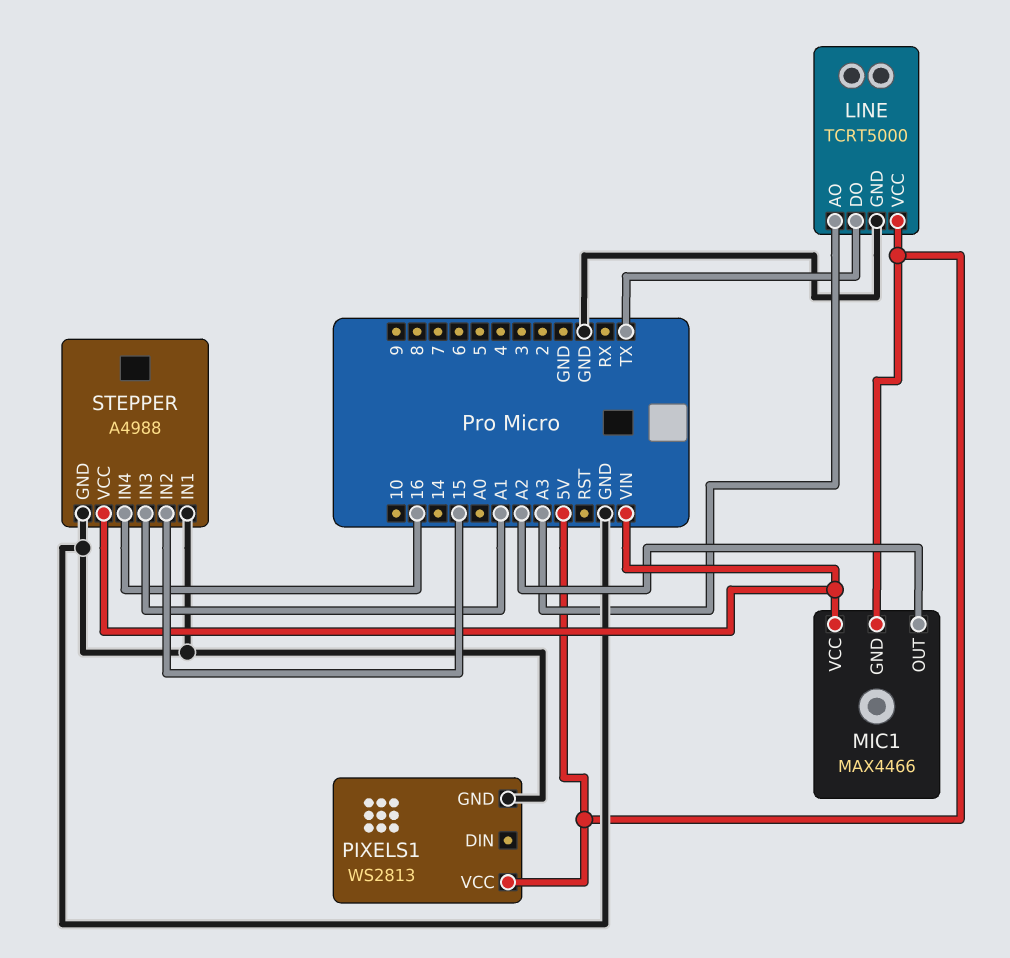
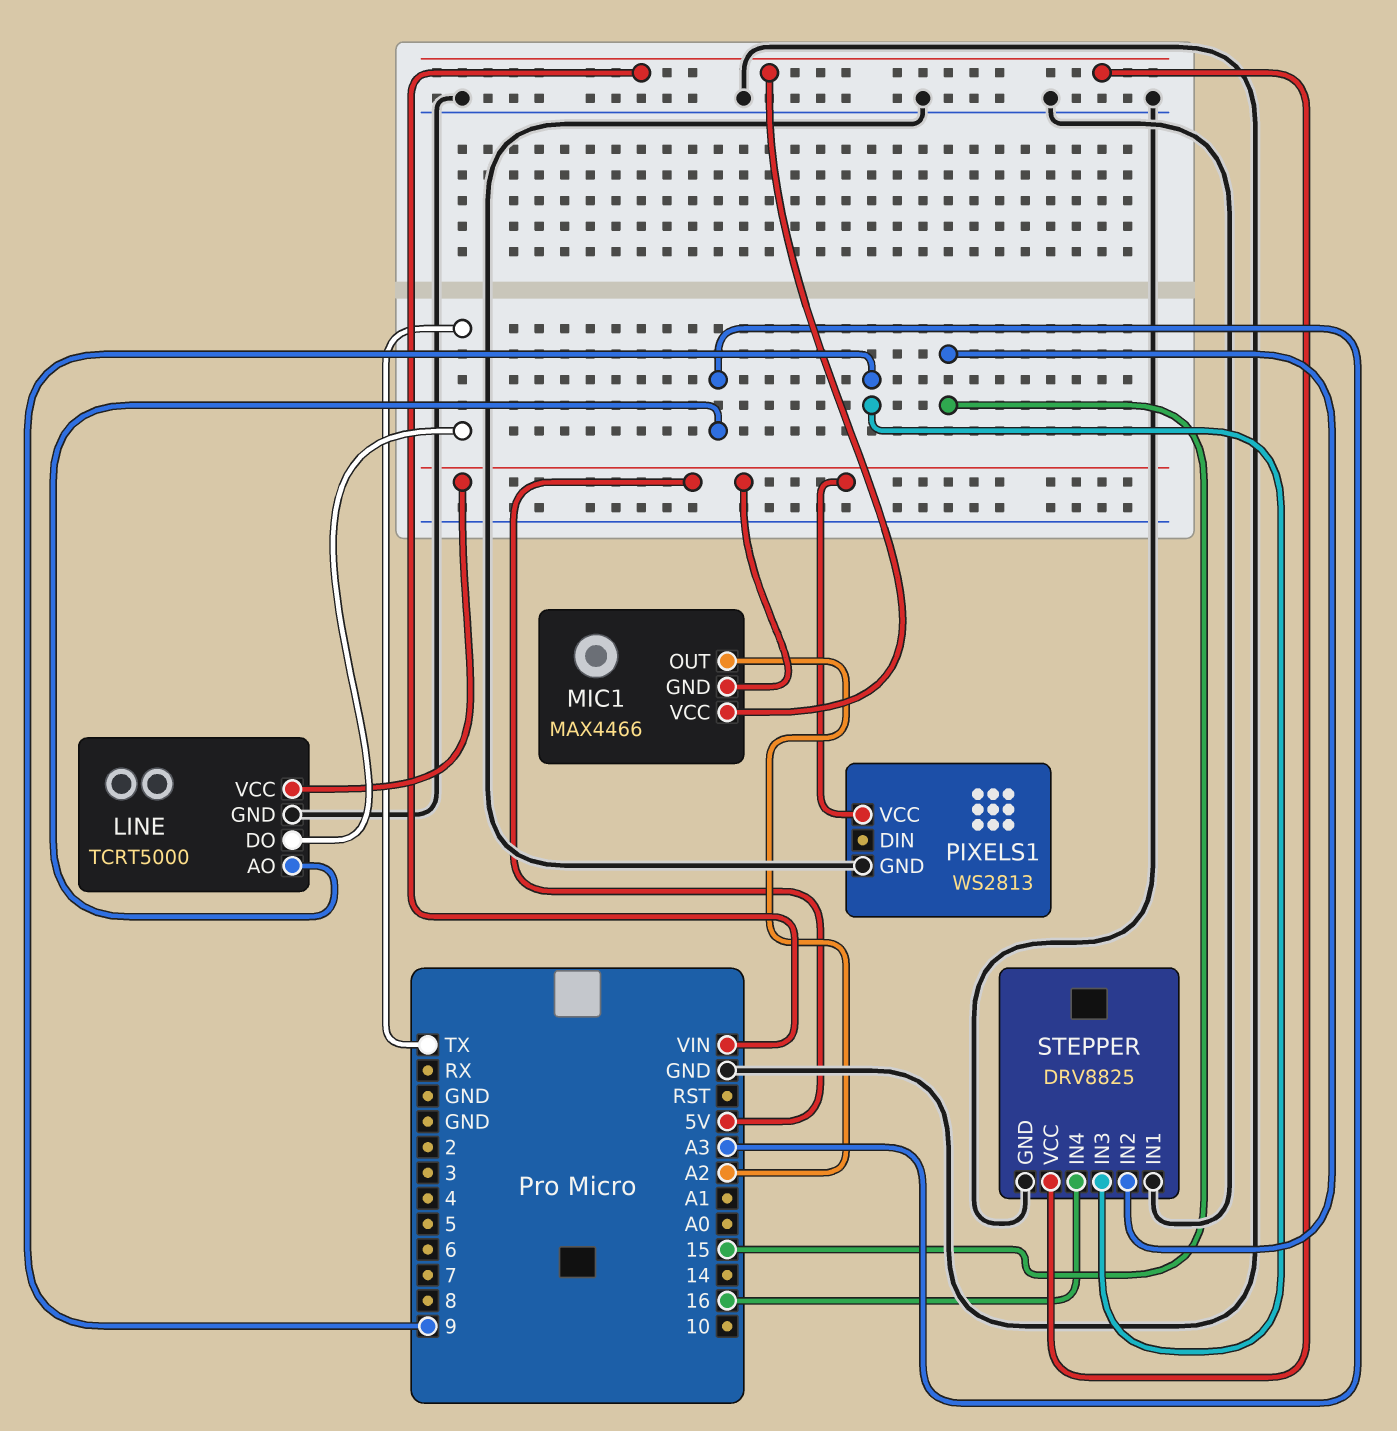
STEPPER: A4988 -> DRV8825
STEPPER pin IN3: A1 -> 9

